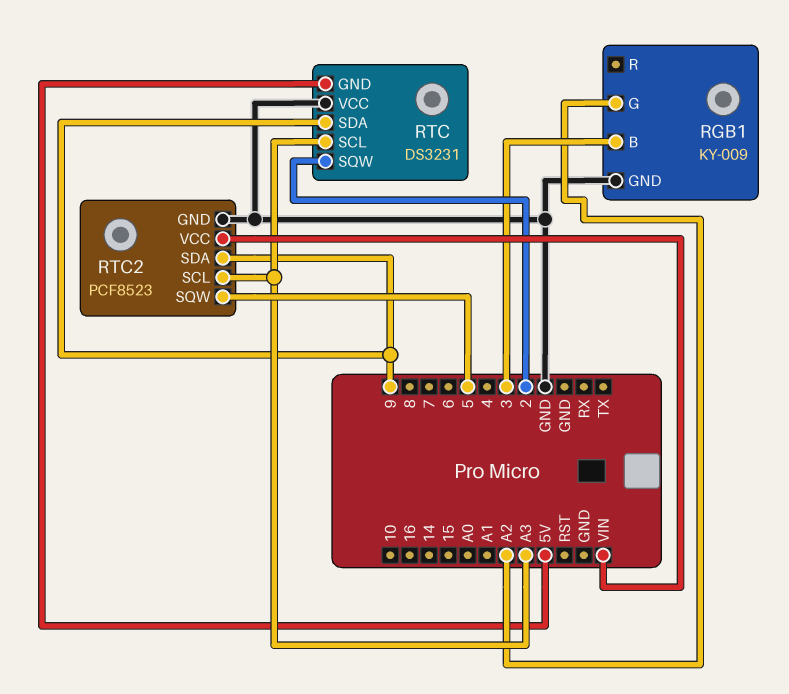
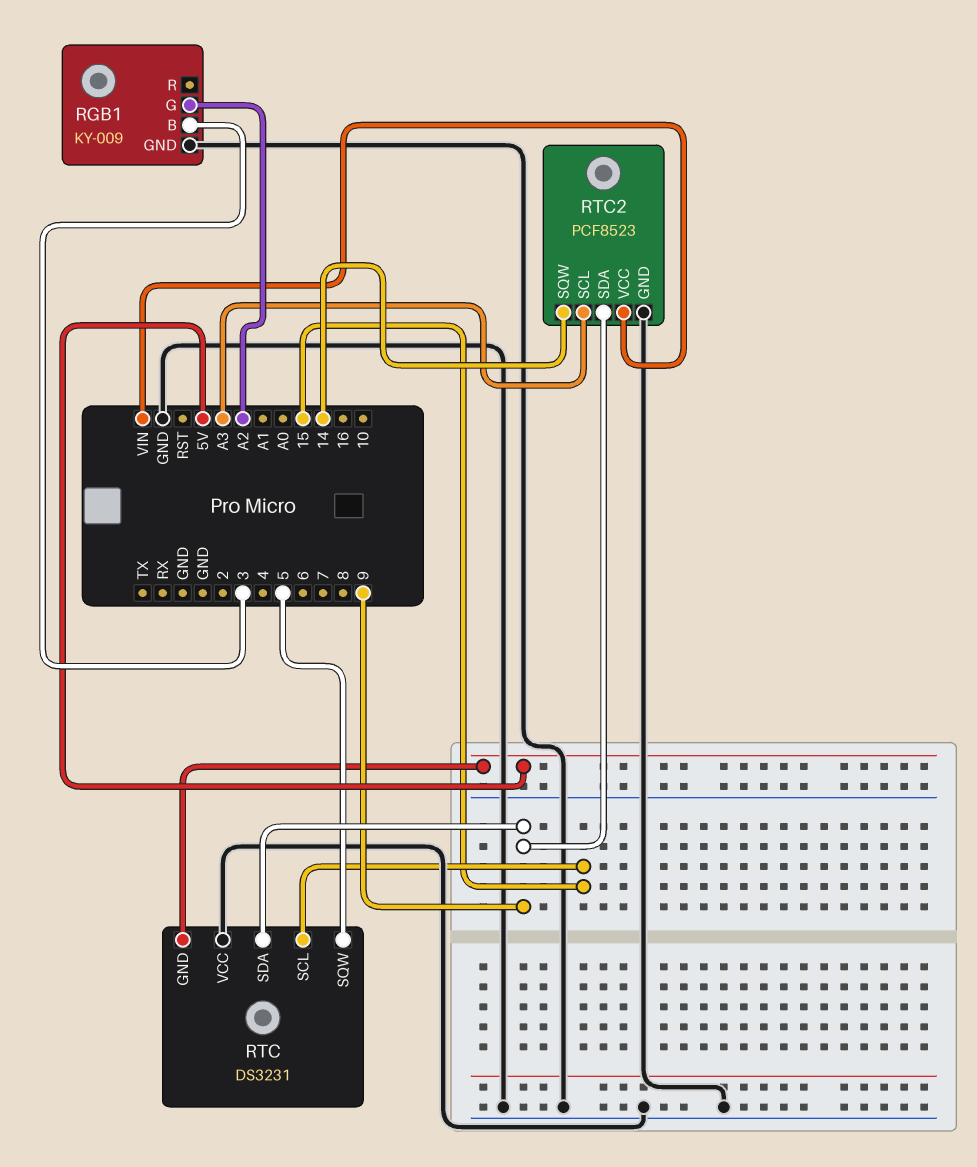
RTC pin SCL: A3 -> 15
RTC pin SQW: 2 -> 5
RTC2 pin SQW: 5 -> 14

